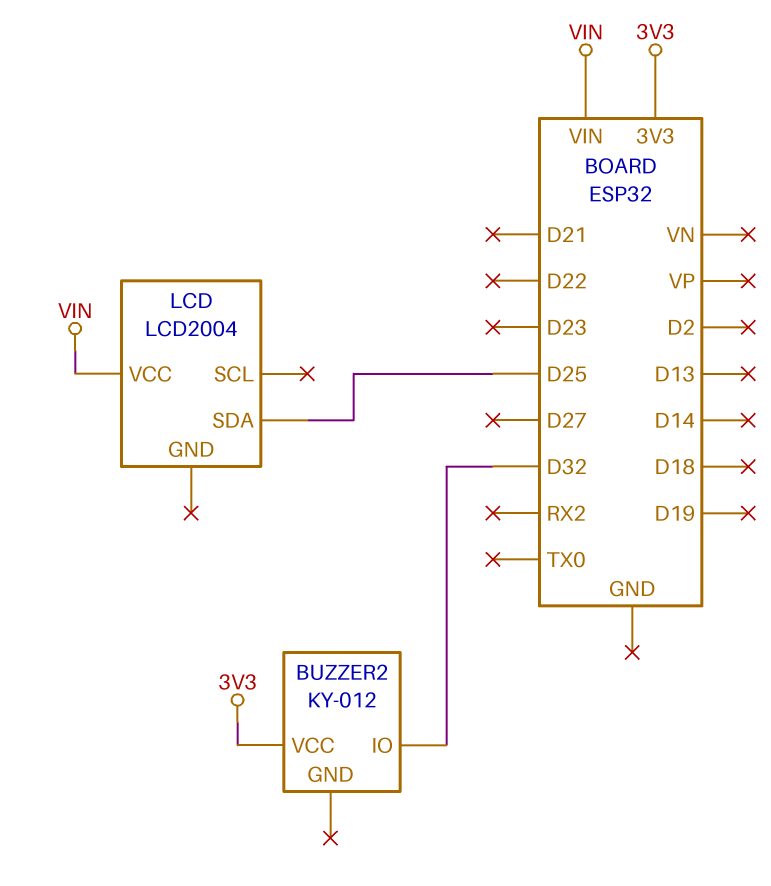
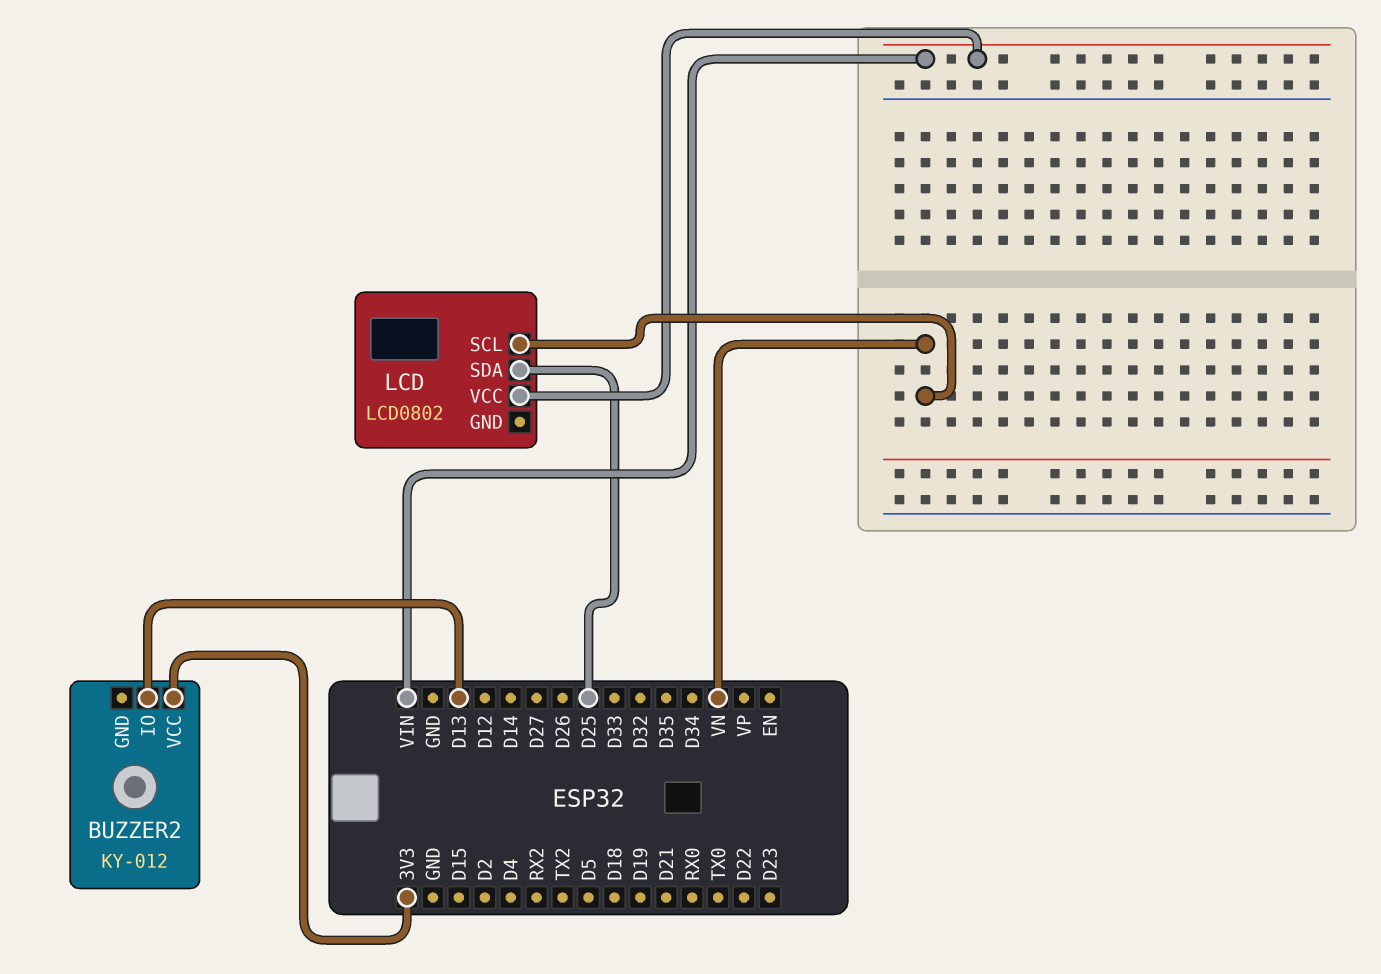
BUZZER2 pin IO: D32 -> D13
LCD: LCD2004 -> LCD0802
LCD pin SCL: none -> VN

